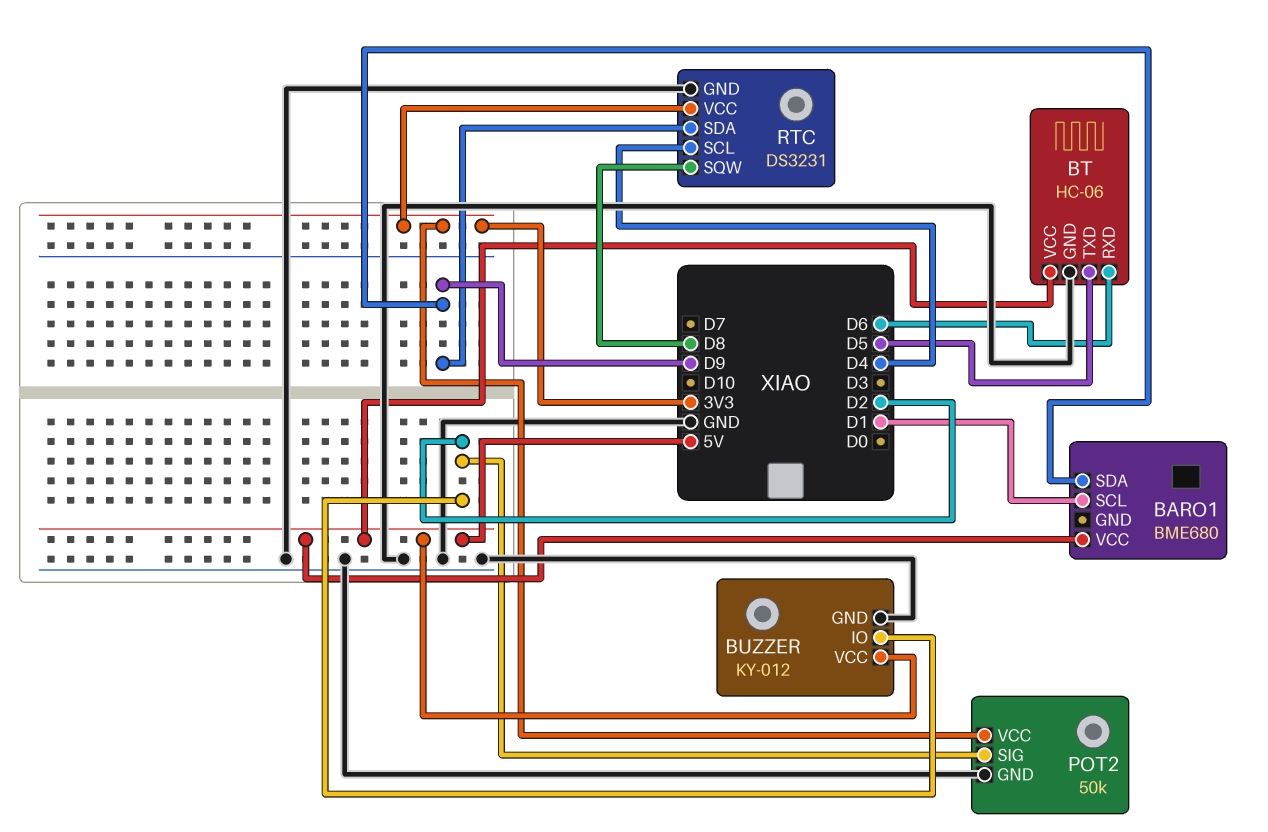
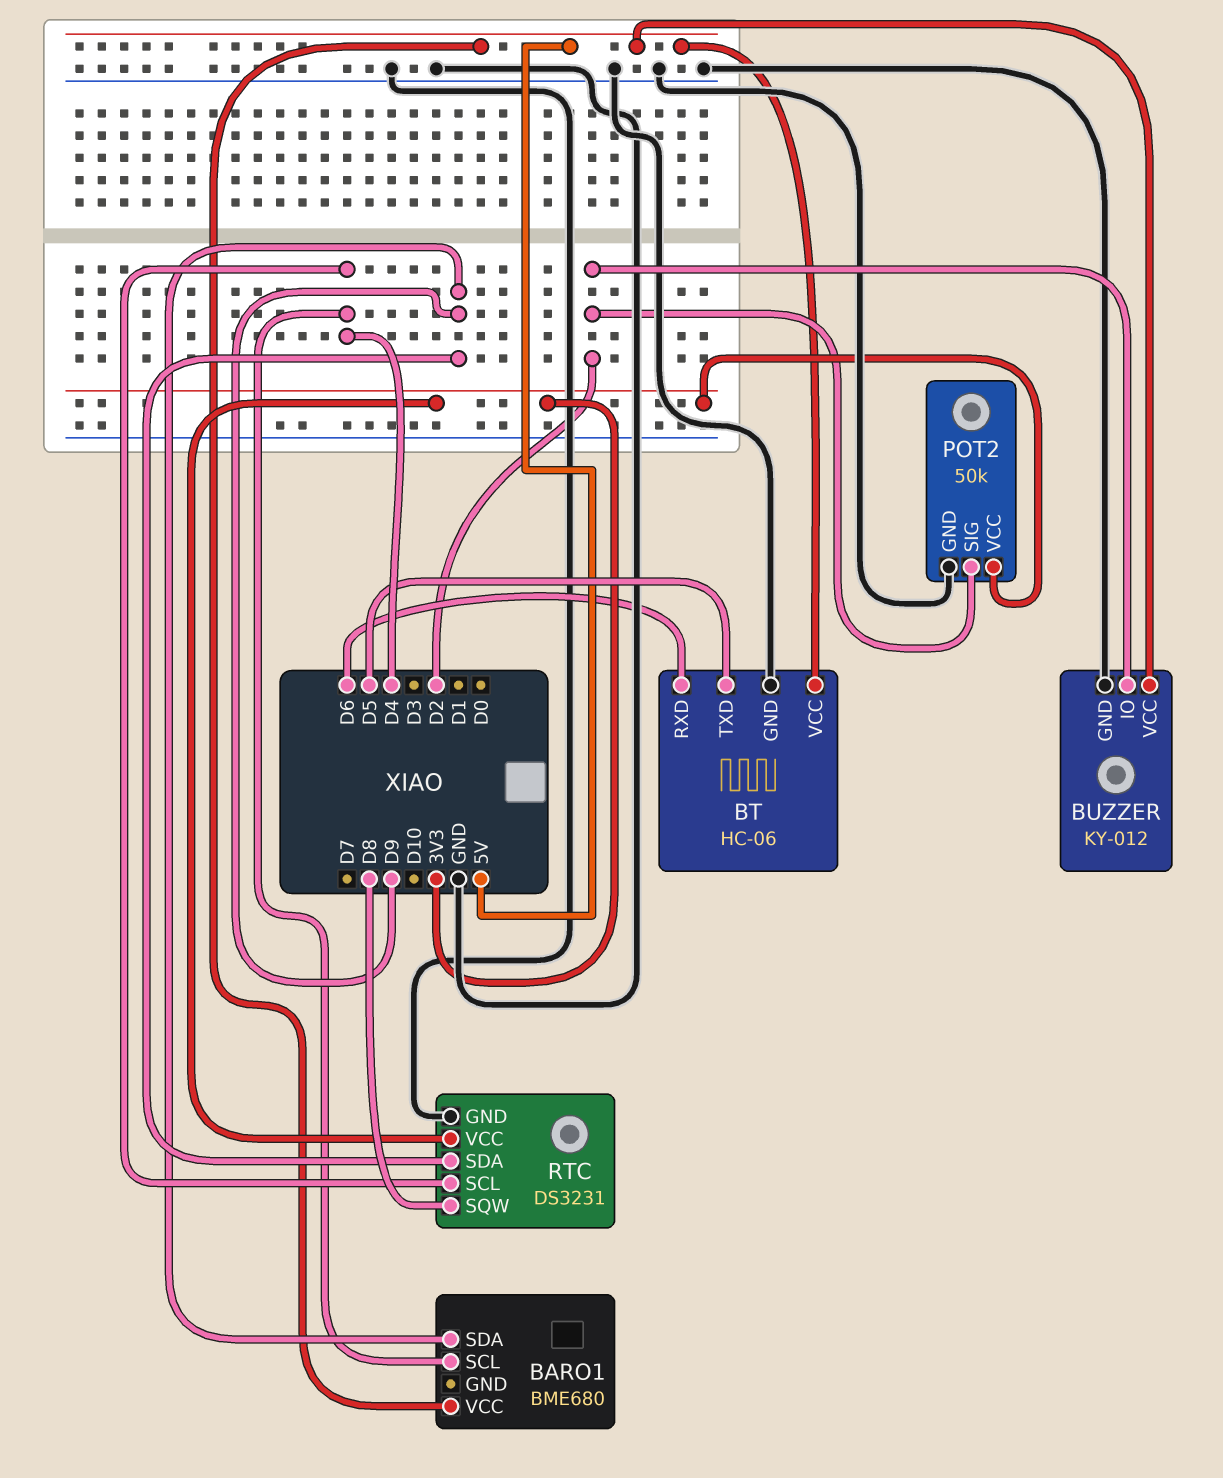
BARO1 pin SCL: D1 -> D4

